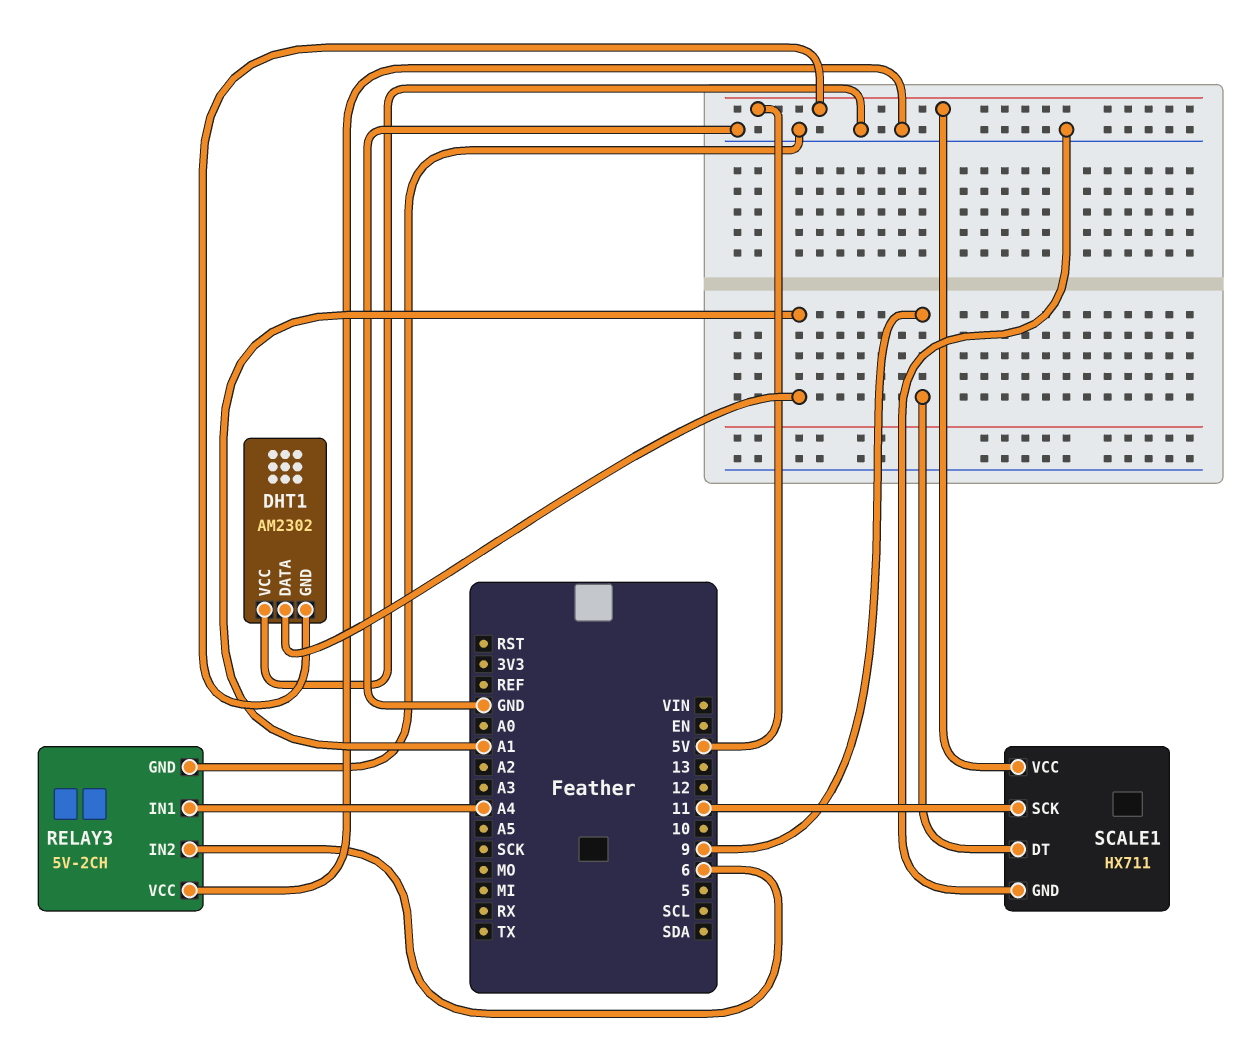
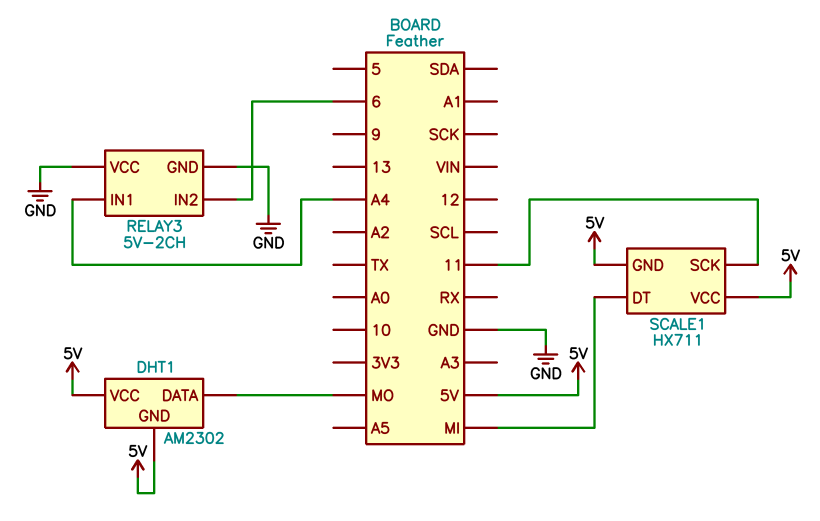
DHT1 pin DATA: A1 -> MO
DHT1 pin VCC: GND -> 5V
SCALE1 pin DT: 9 -> MI
SCALE1 pin GND: GND -> 5V

